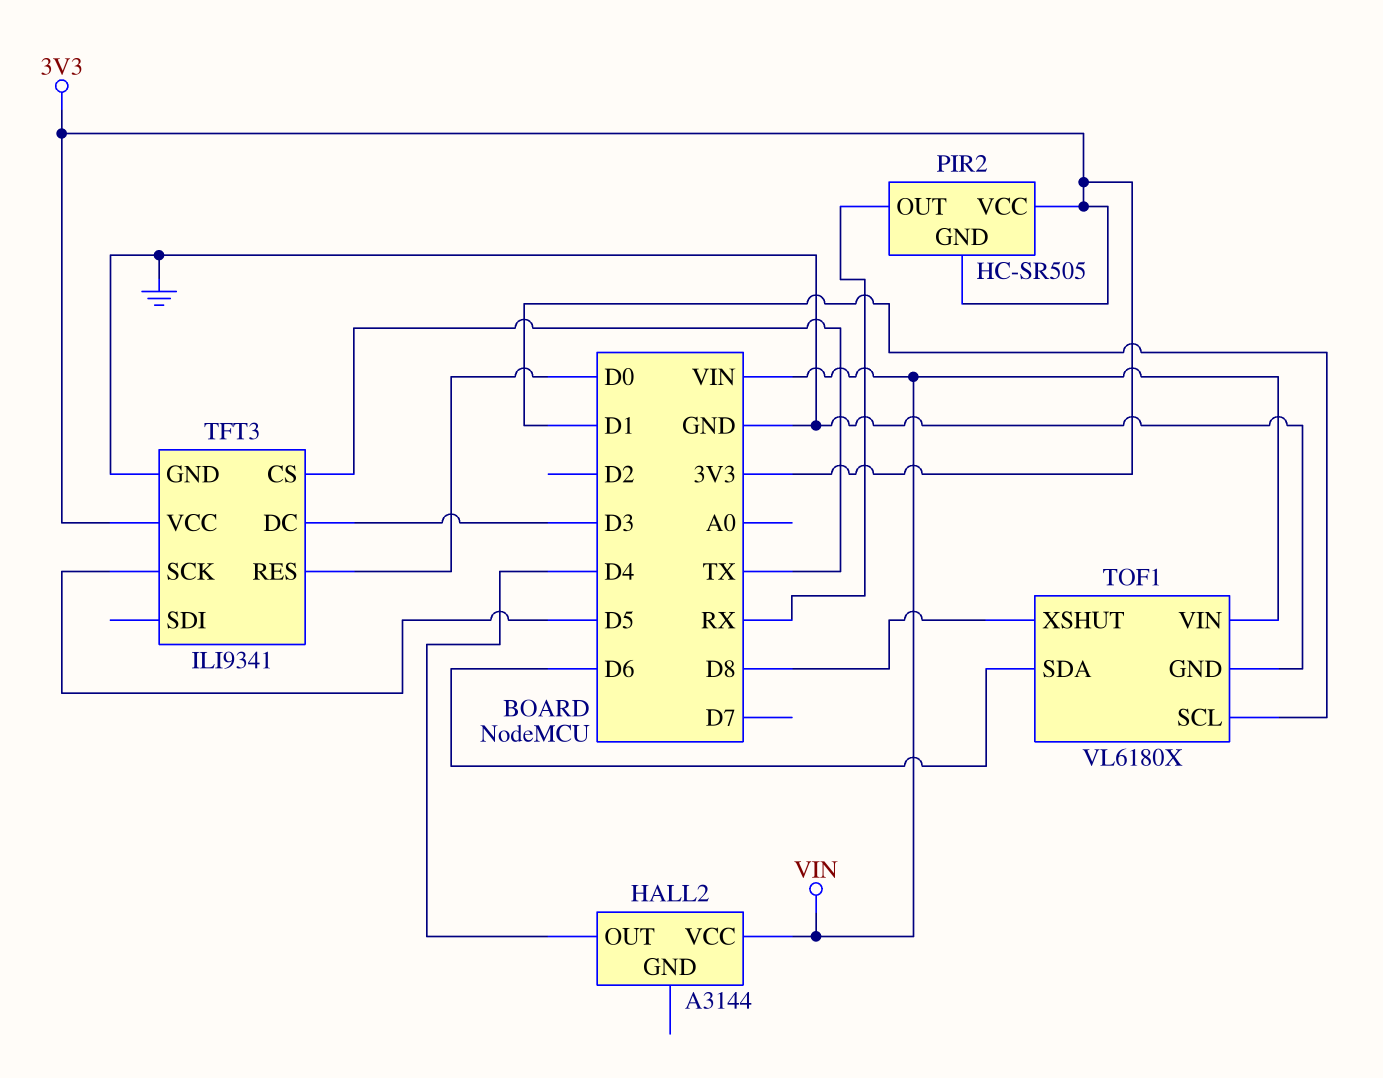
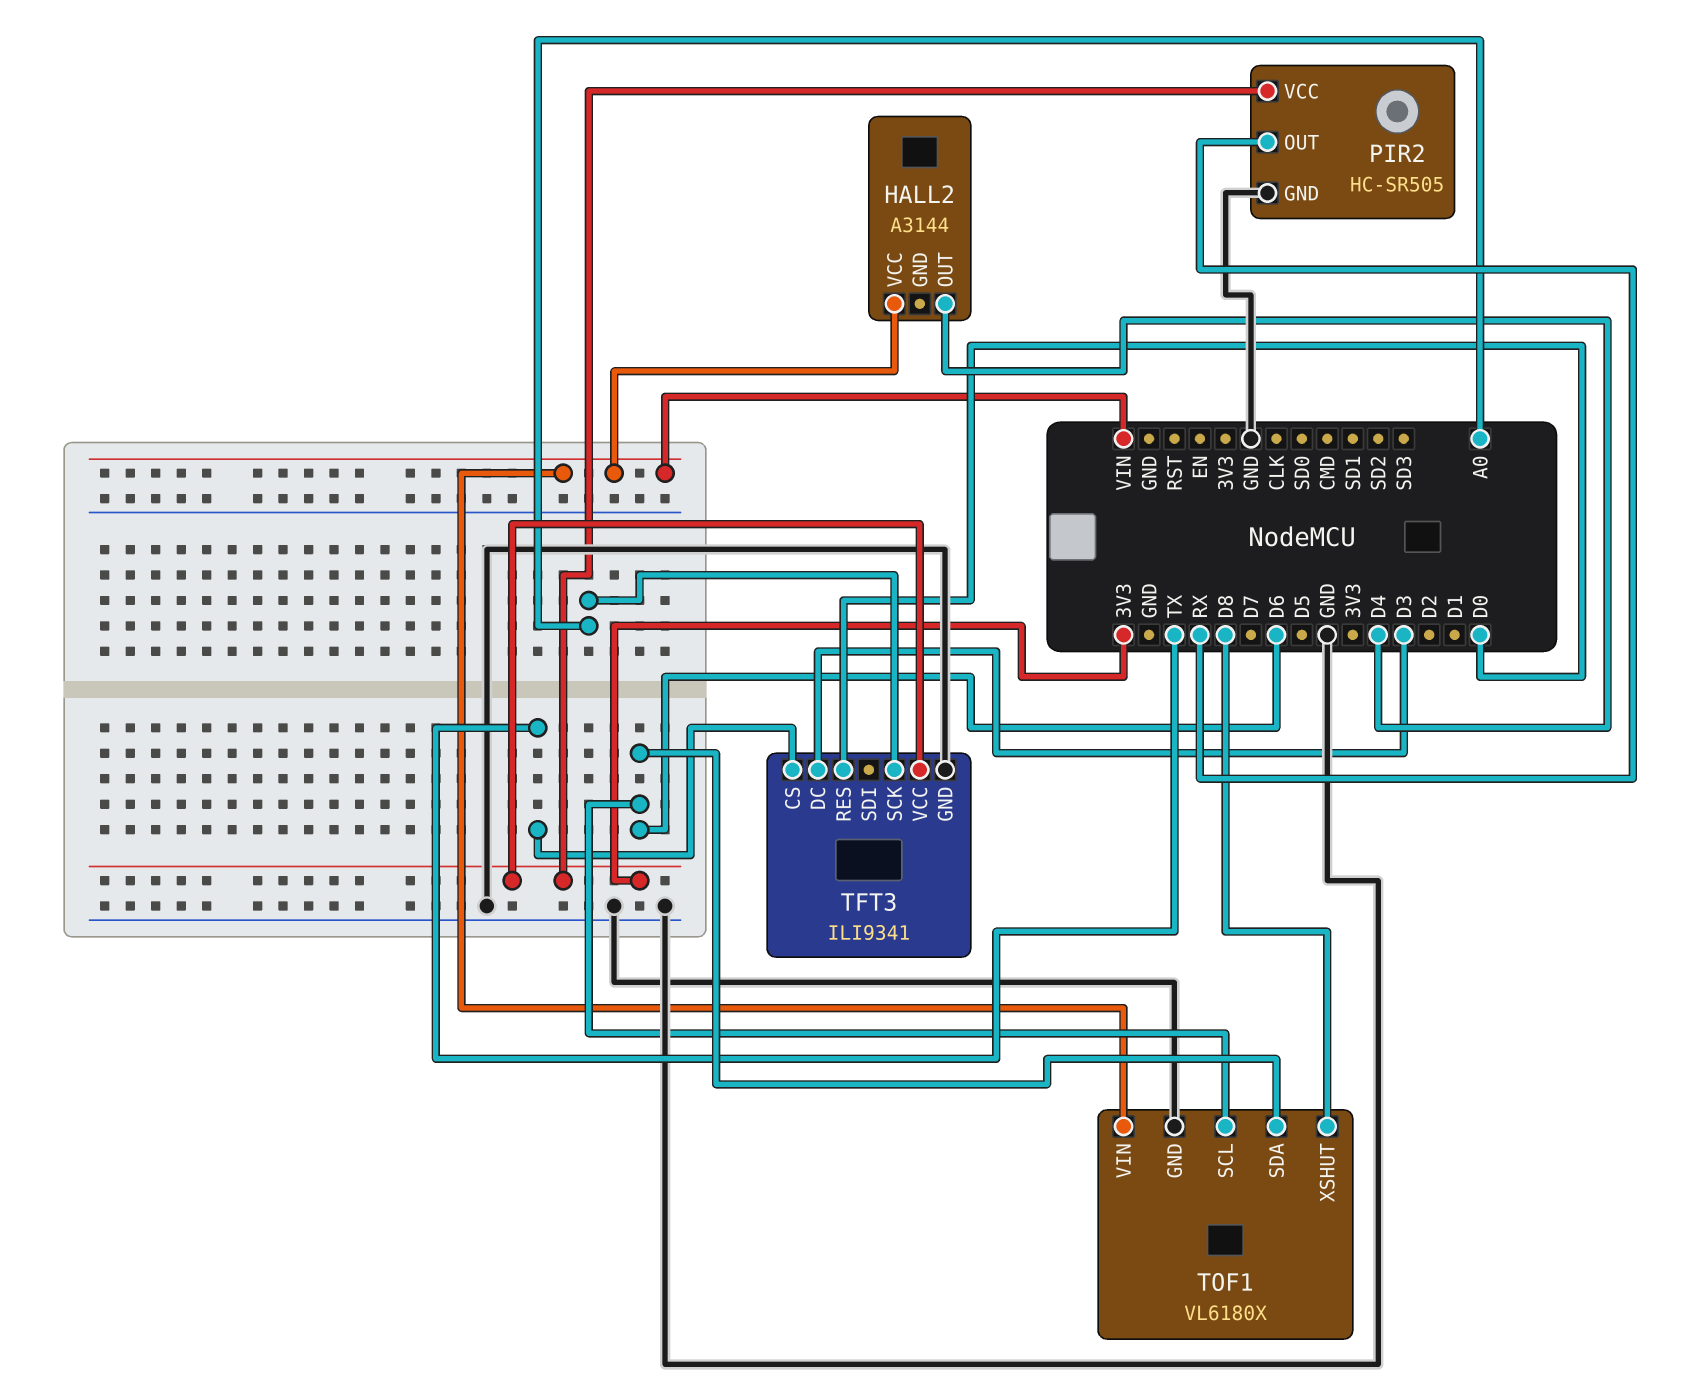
PIR2 pin GND: 3V3 -> GND
TFT3 pin SCK: D5 -> A0
TOF1 pin SCL: D1 -> D6

